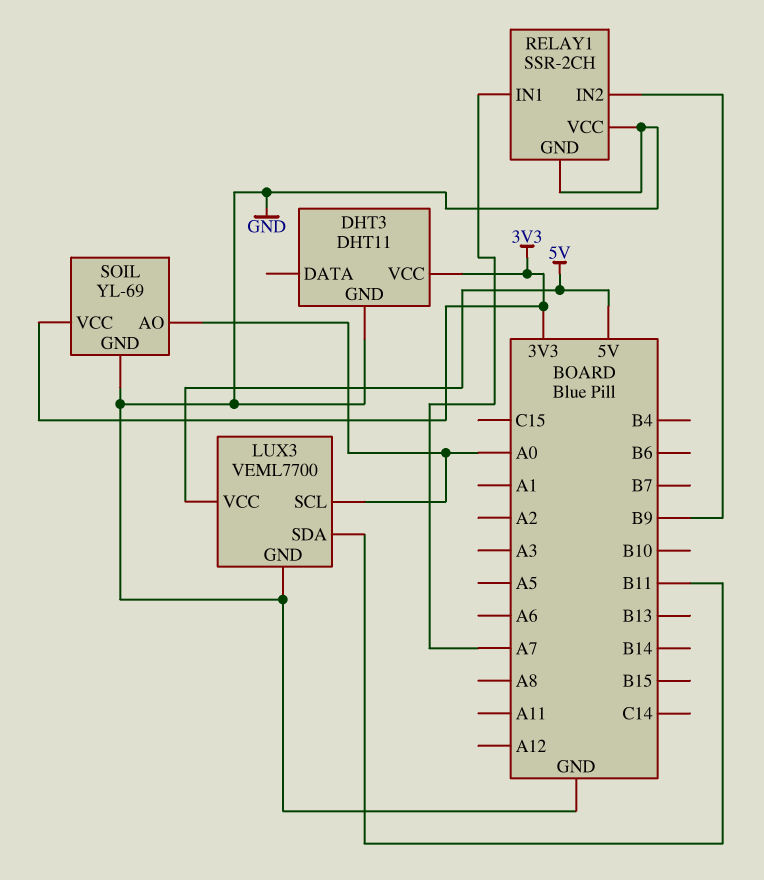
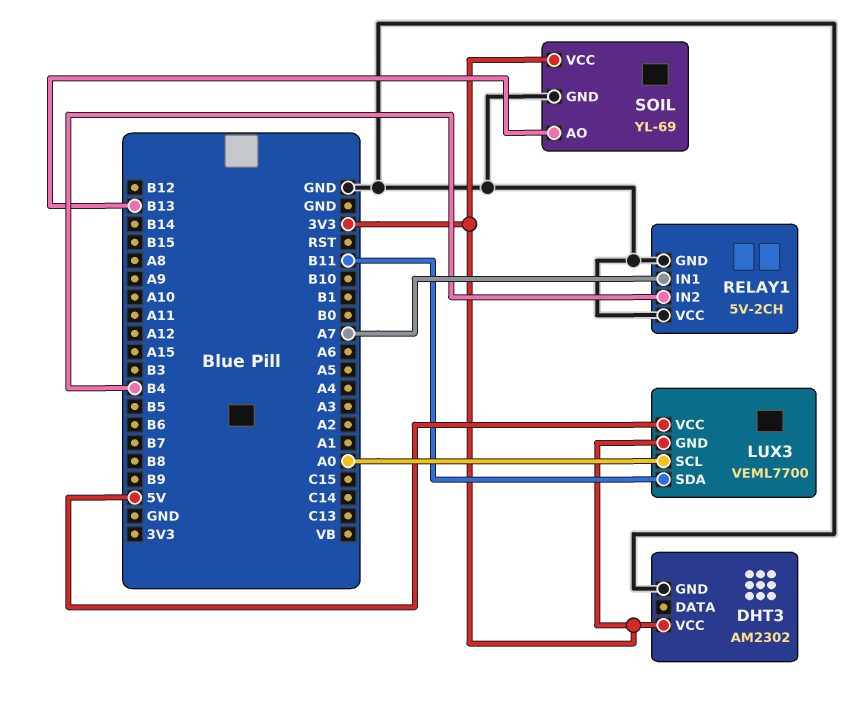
DHT3: DHT11 -> AM2302
LUX3 pin GND: GND -> 3V3
RELAY1: SSR-2CH -> 5V-2CH
RELAY1 pin IN2: B9 -> B4
SOIL pin AO: A0 -> B13

